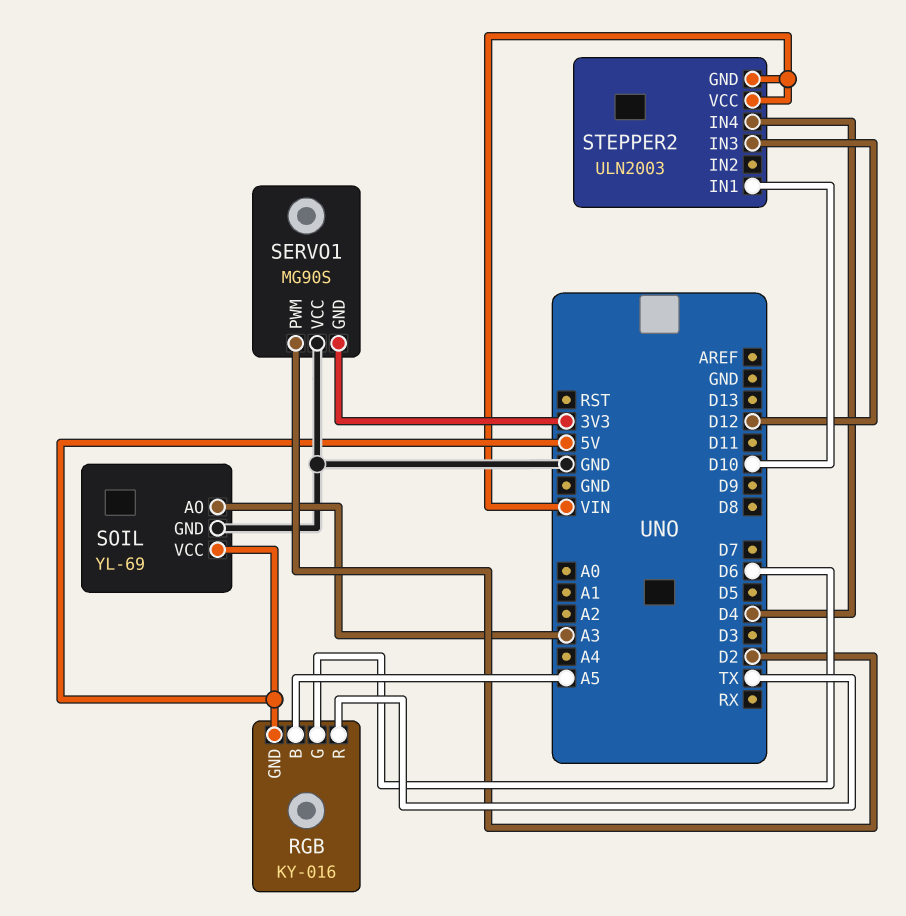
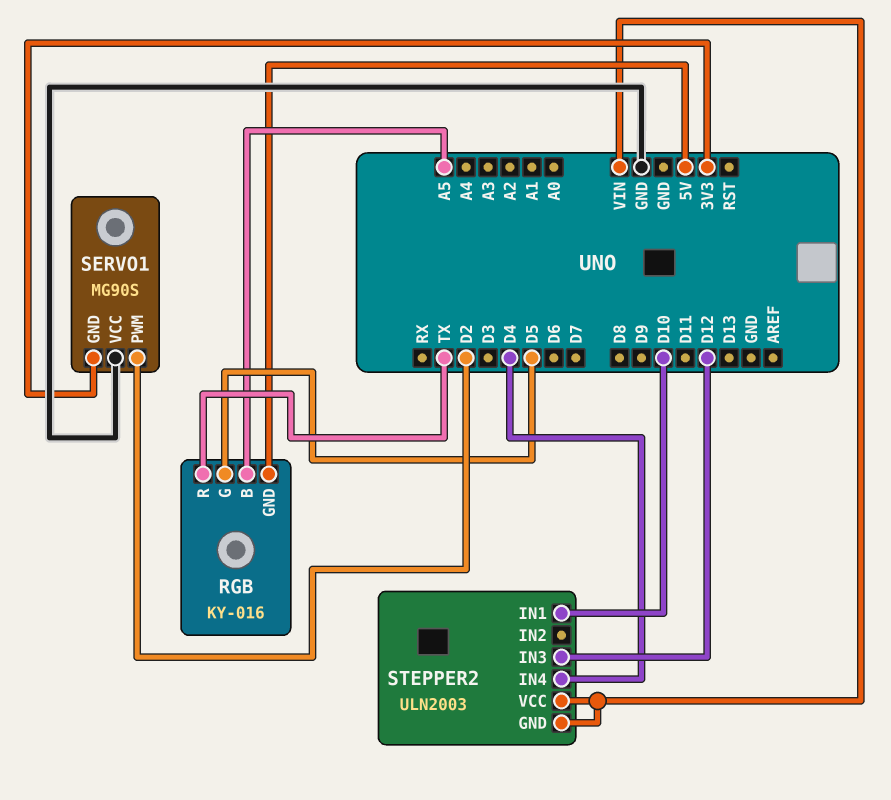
RGB pin G: D6 -> D5
SOIL: YL-69 -> none
SOIL pin AO: A3 -> none
SOIL pin GND: GND -> none
SOIL pin VCC: 5V -> none

